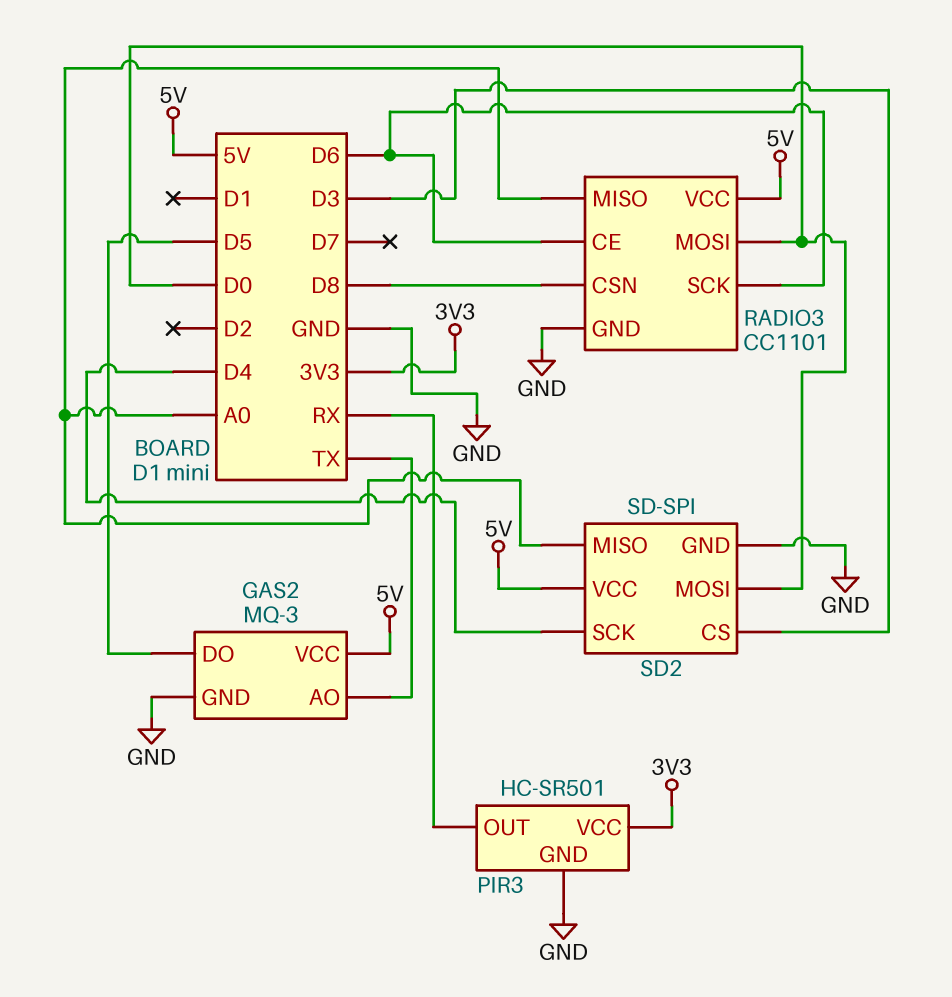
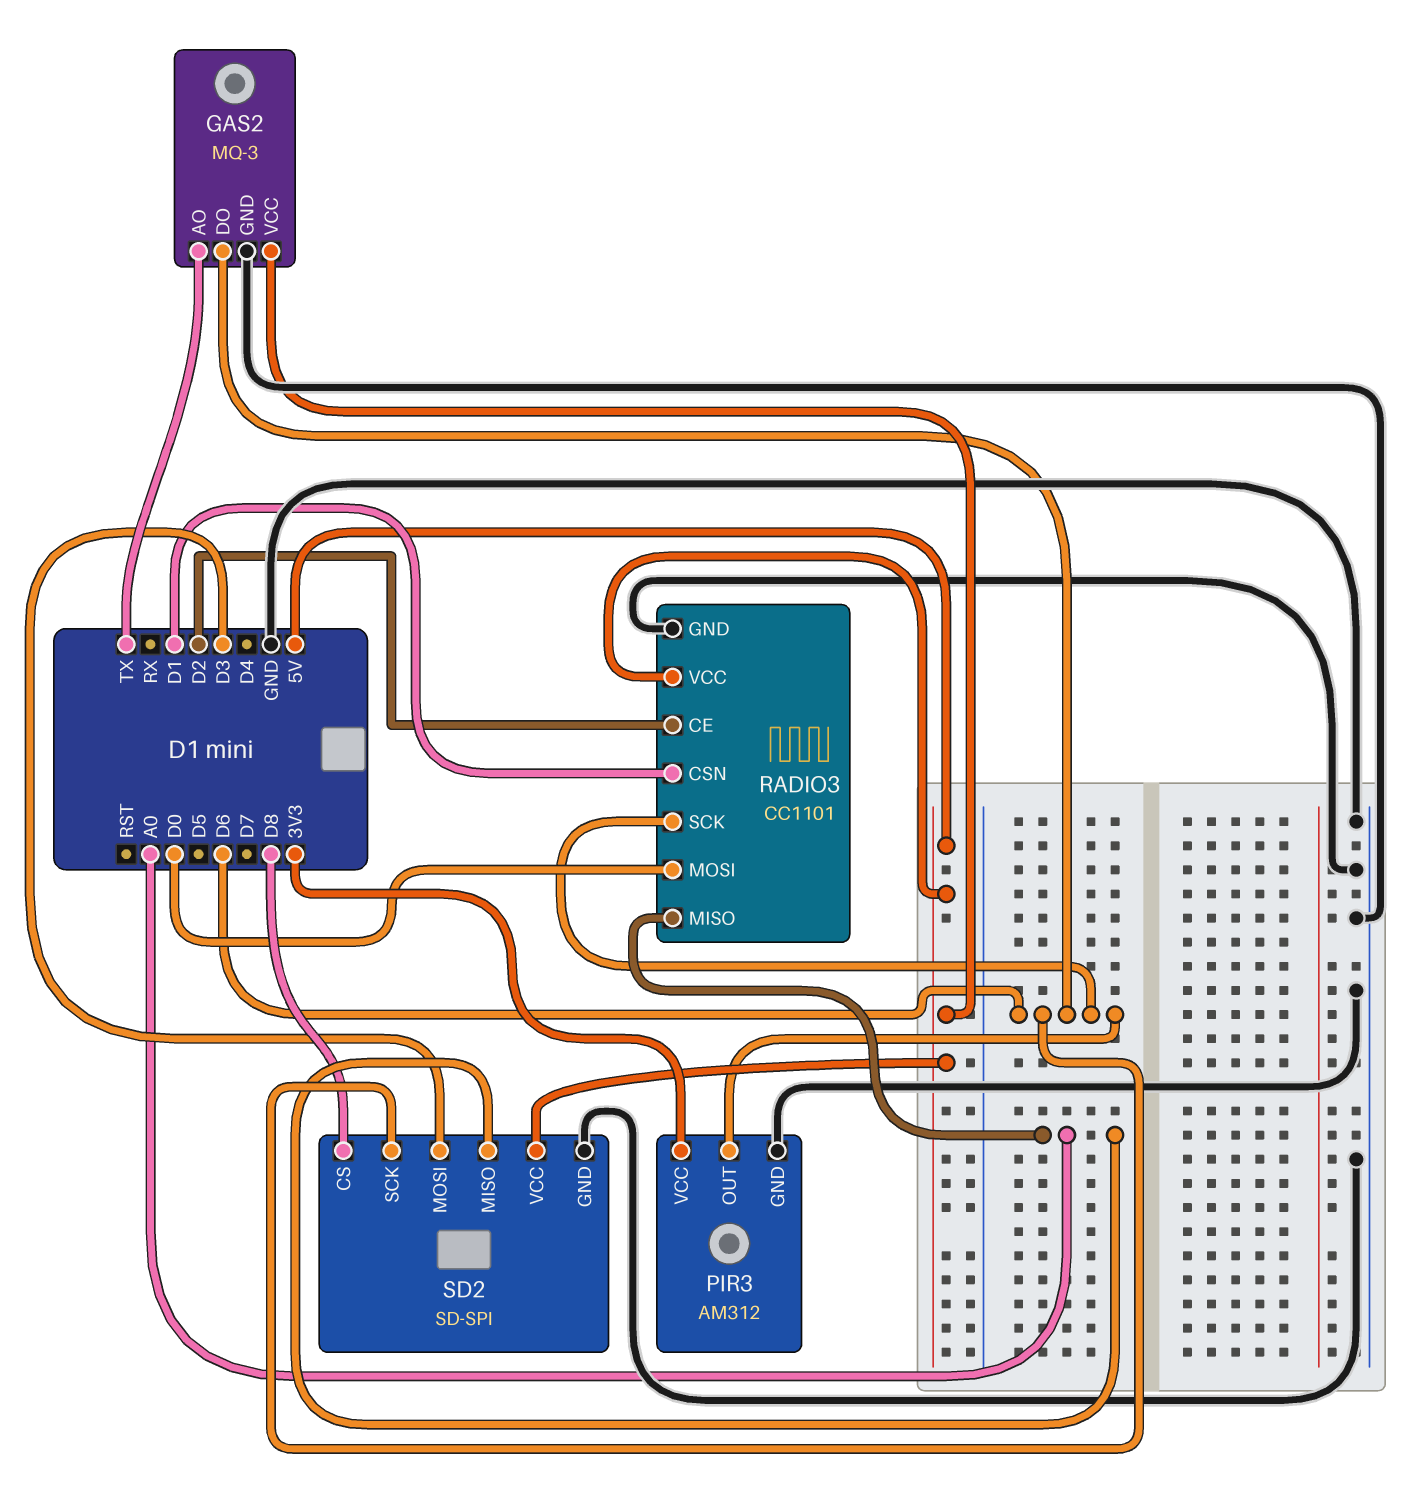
GAS2 pin DO: D5 -> D6
PIR3: HC-SR501 -> AM312
PIR3 pin OUT: RX -> D6
RADIO3 pin CE: D6 -> D2
RADIO3 pin CSN: D8 -> D1
SD2 pin CS: D3 -> D8
SD2 pin MOSI: D0 -> D3
SD2 pin SCK: D4 -> D6

